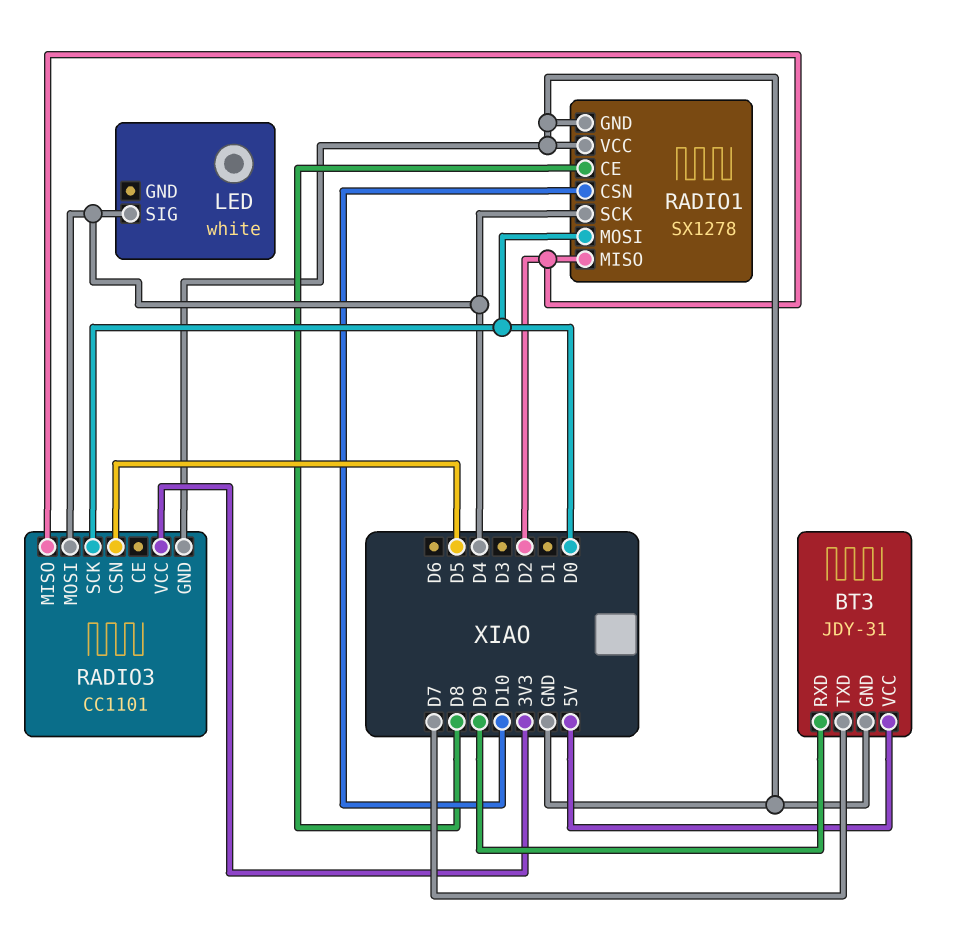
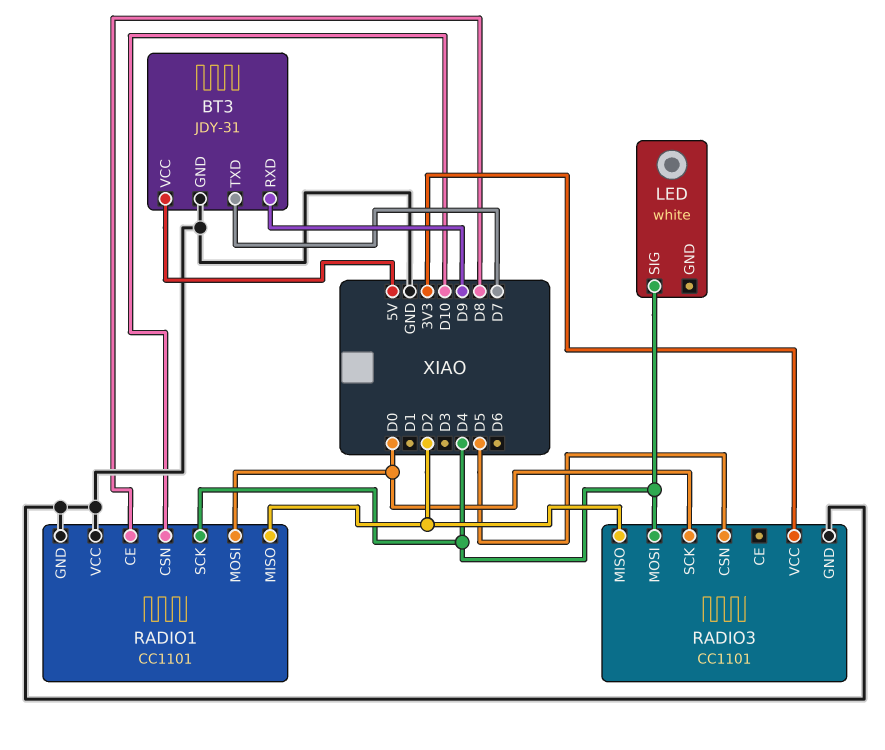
RADIO1: SX1278 -> CC1101

